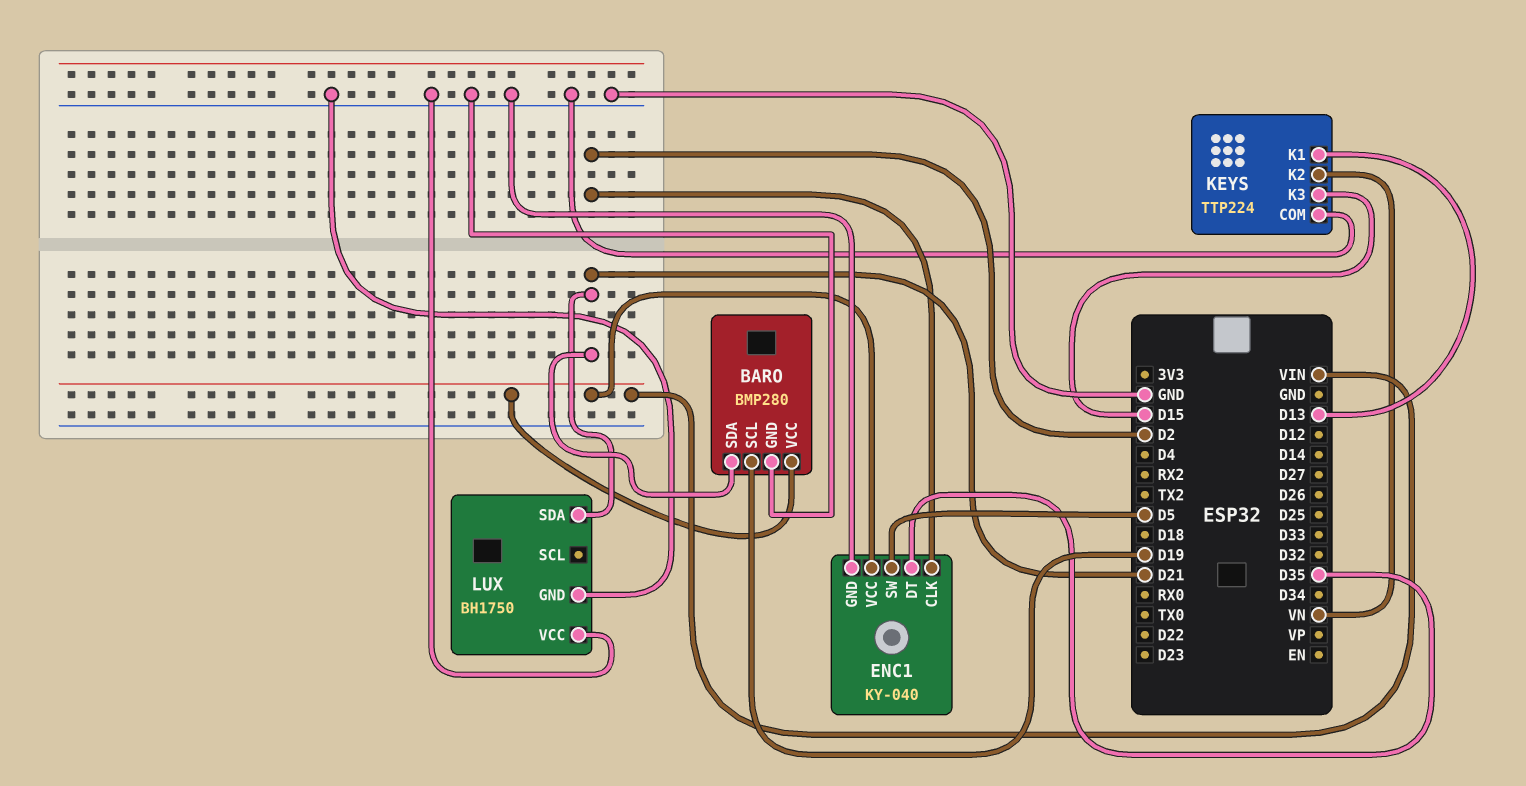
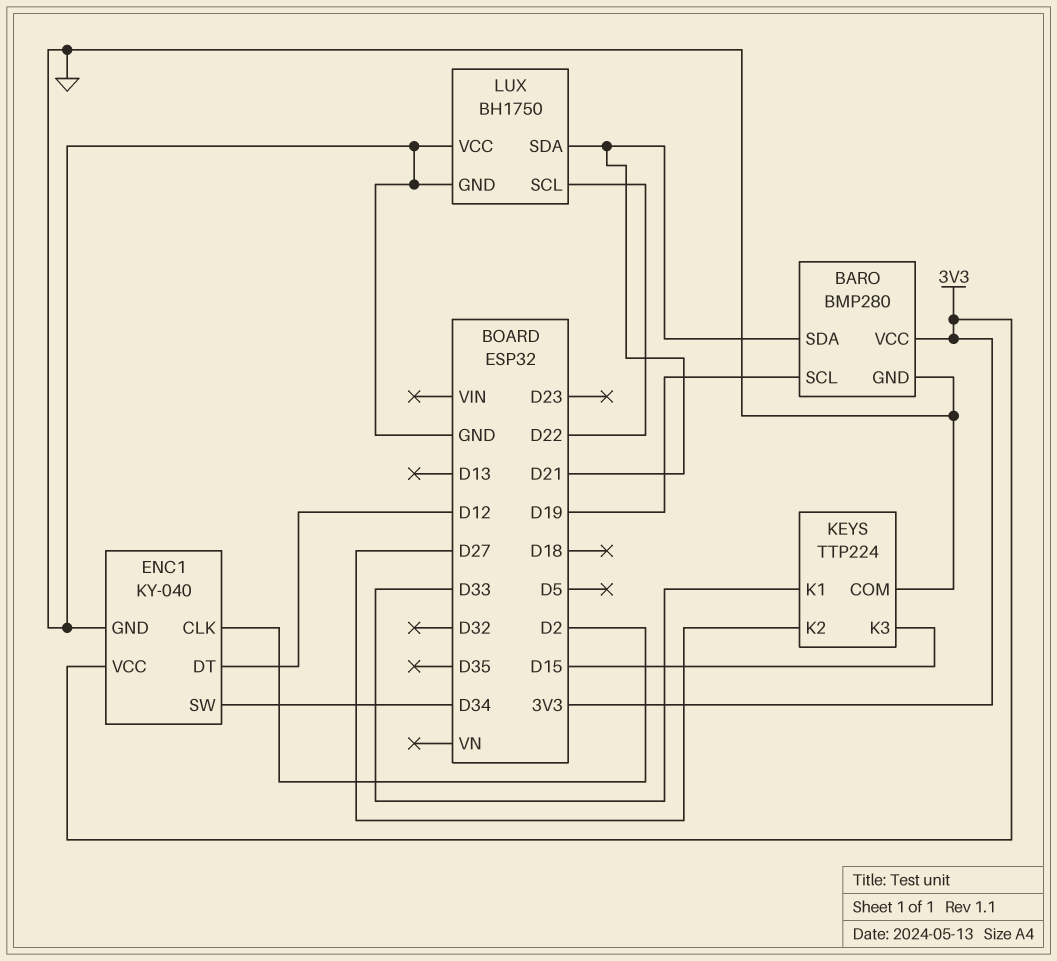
BARO pin VCC: VIN -> 3V3
ENC1 pin DT: D35 -> D12
ENC1 pin SW: D5 -> D34
ENC1 pin VCC: VIN -> 3V3
KEYS pin K1: D13 -> D33
KEYS pin K2: VN -> D27
LUX pin SCL: none -> D22

